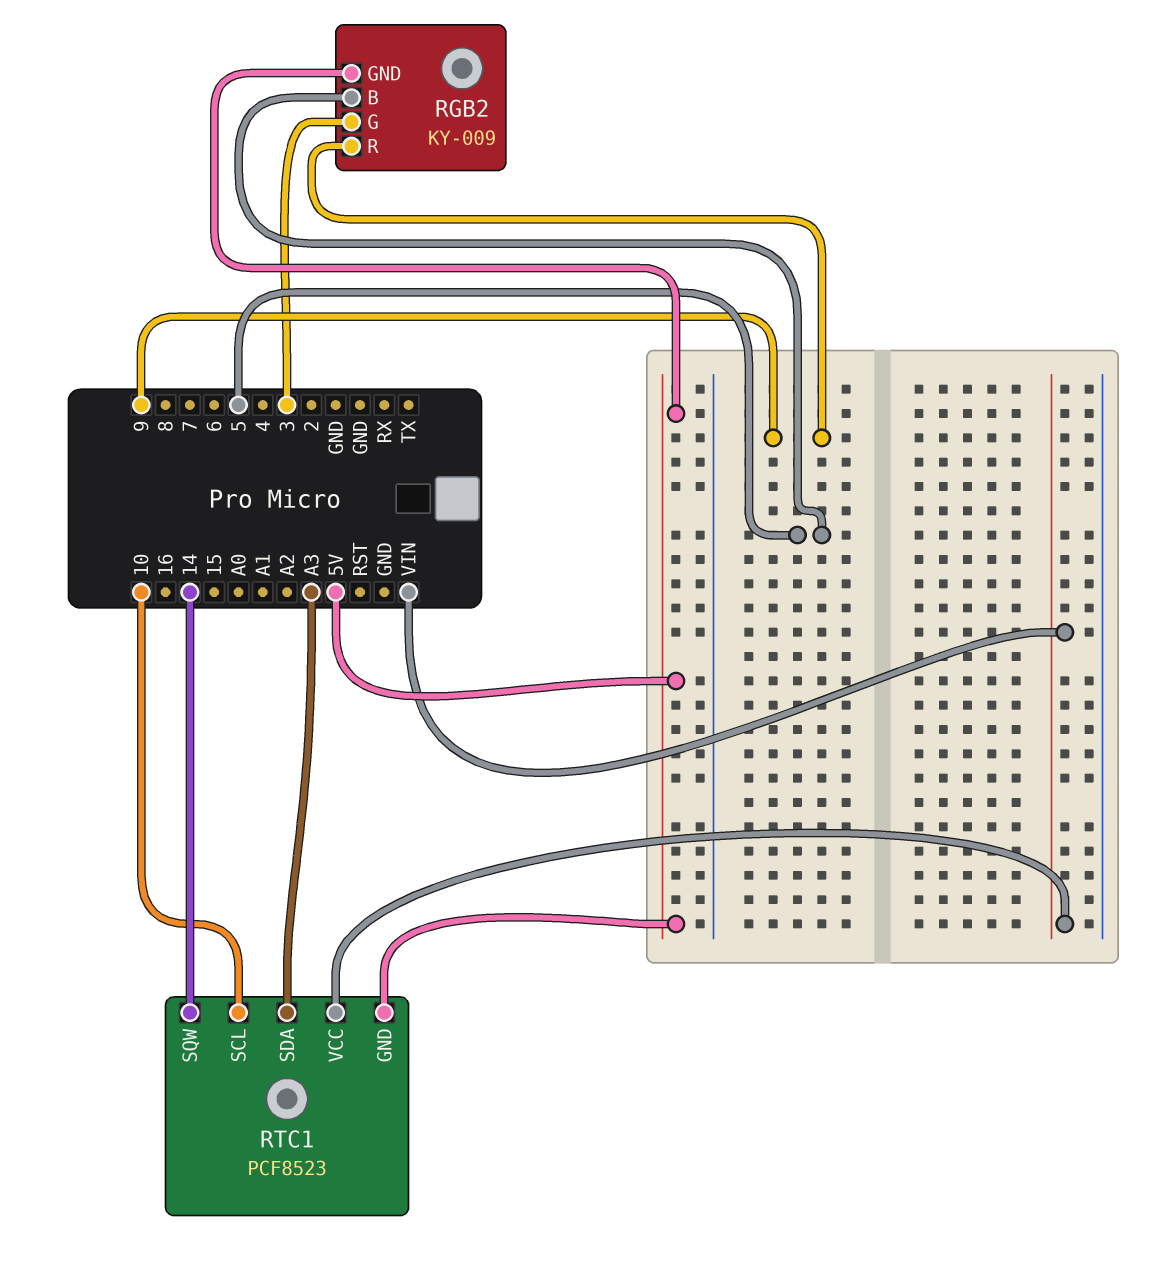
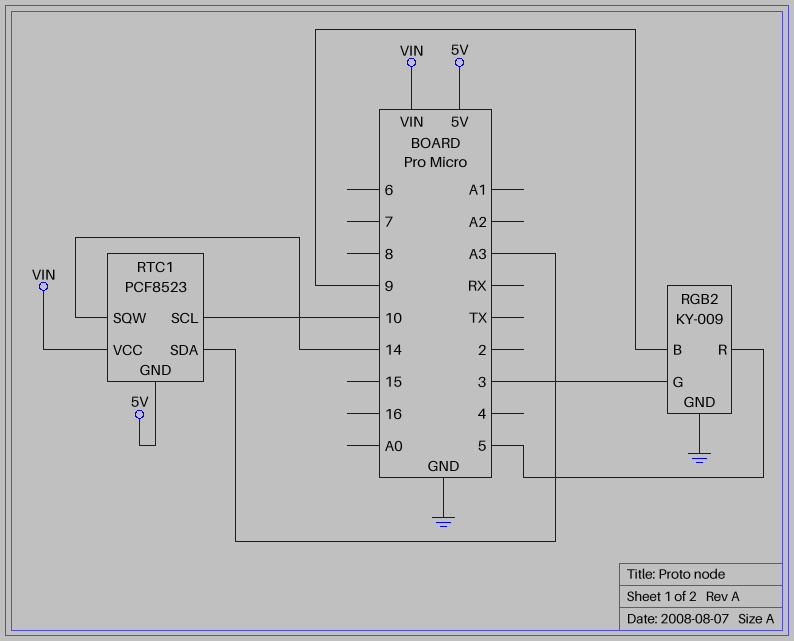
RGB2 pin B: 5 -> 9
RGB2 pin GND: 5V -> GND
RGB2 pin R: 9 -> 5

